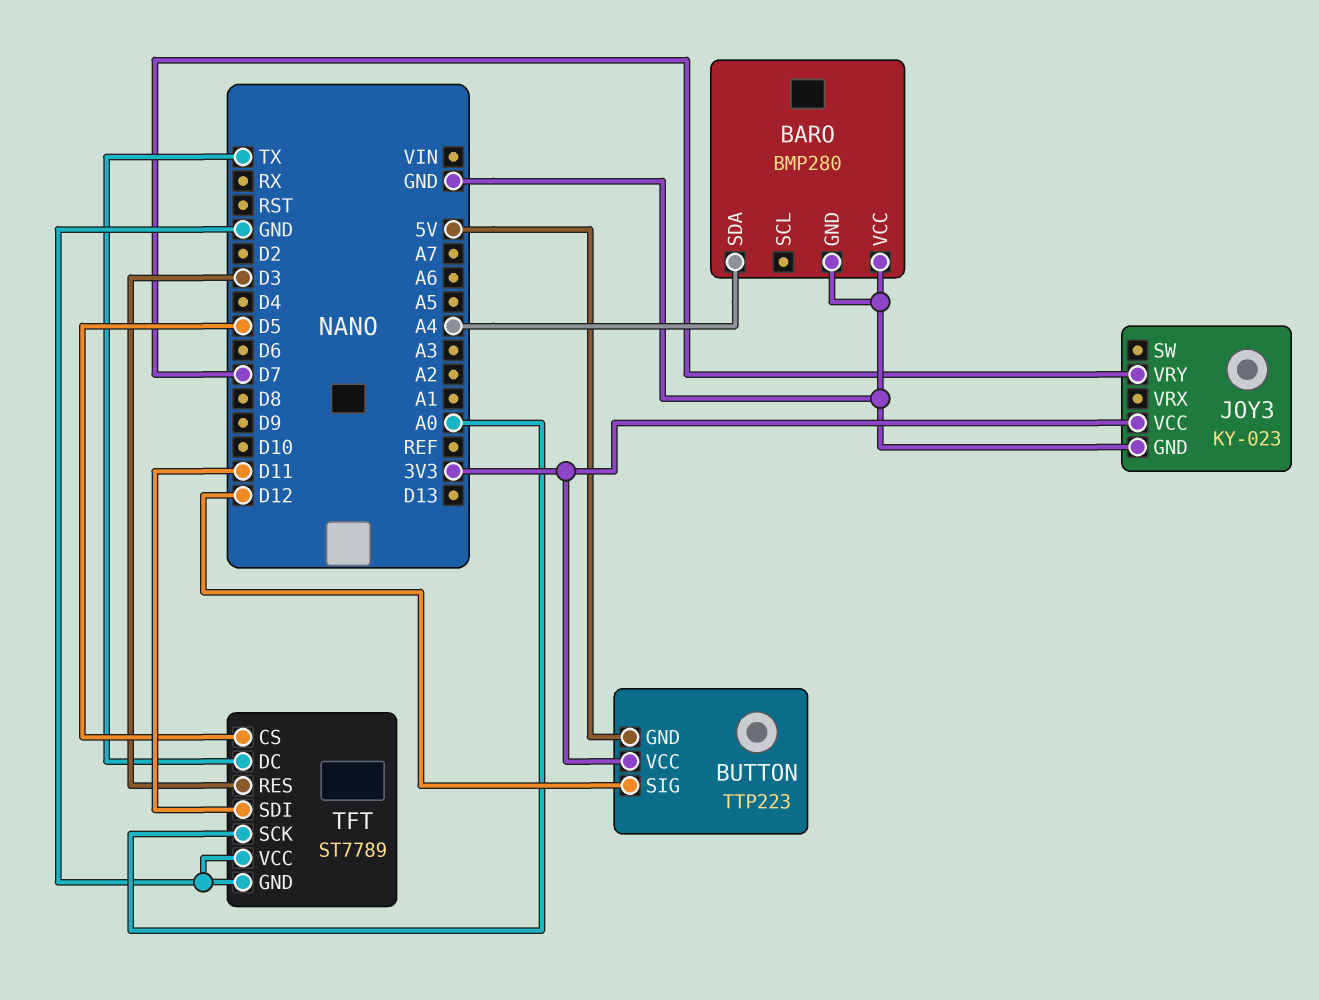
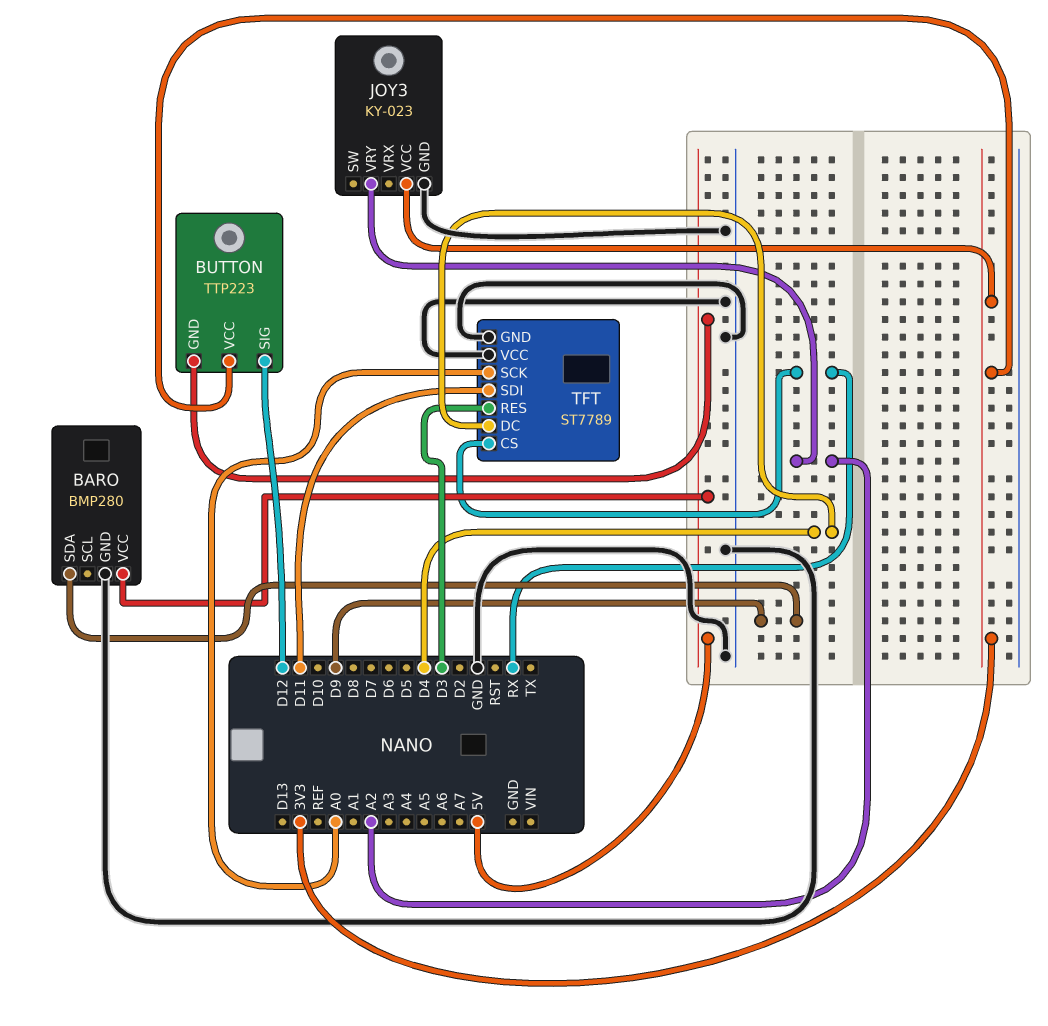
BARO pin SDA: A4 -> D9
BARO pin VCC: GND -> 5V
JOY3 pin VRY: D7 -> A2
TFT pin CS: D5 -> RX
TFT pin DC: TX -> D4

